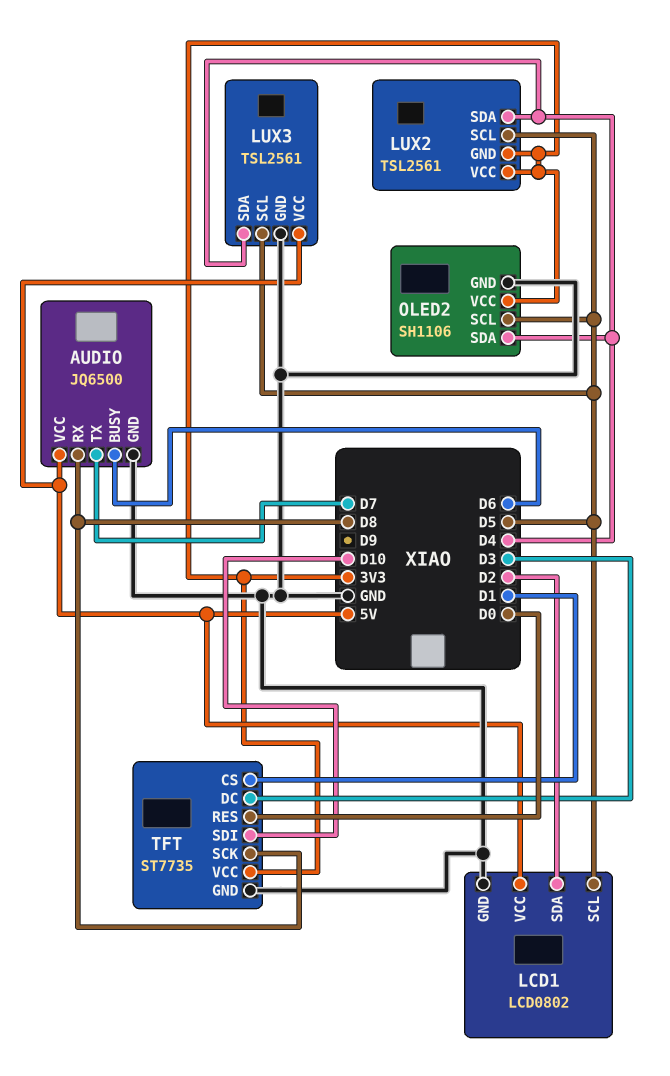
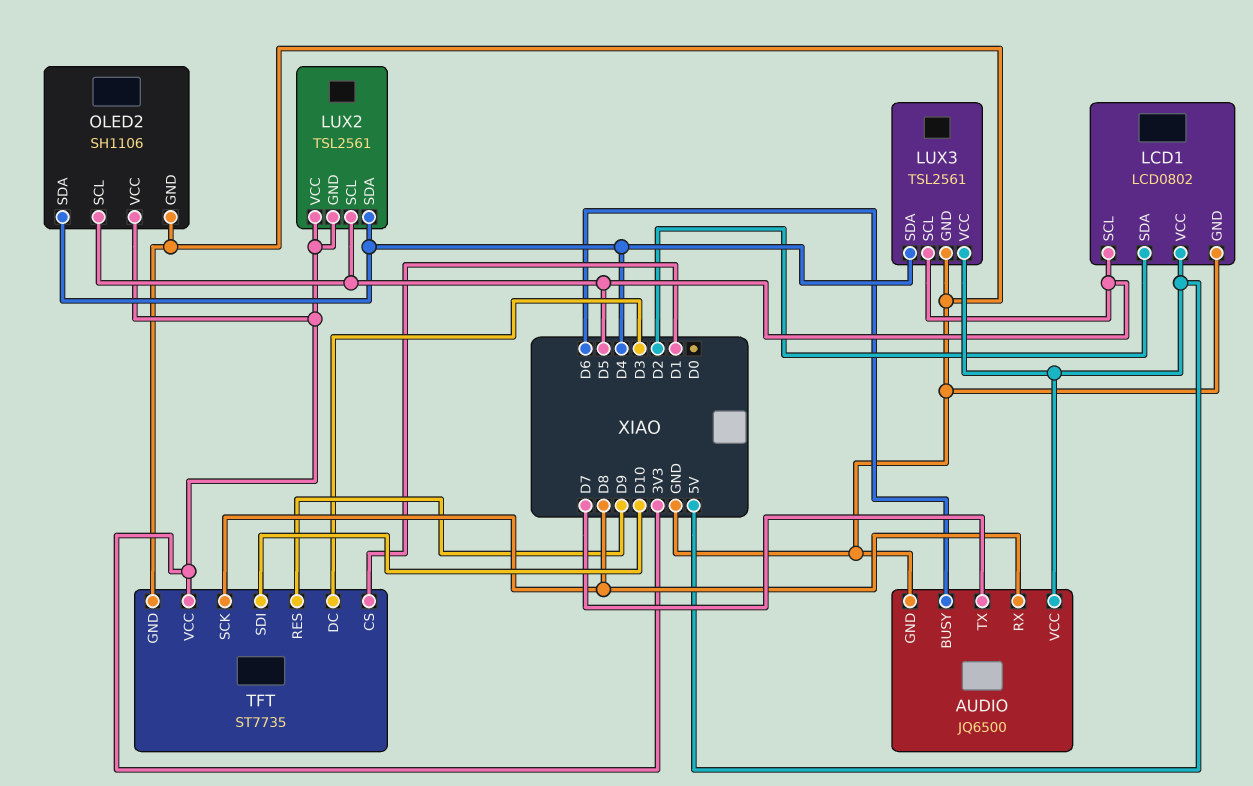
TFT pin RES: D0 -> D9

